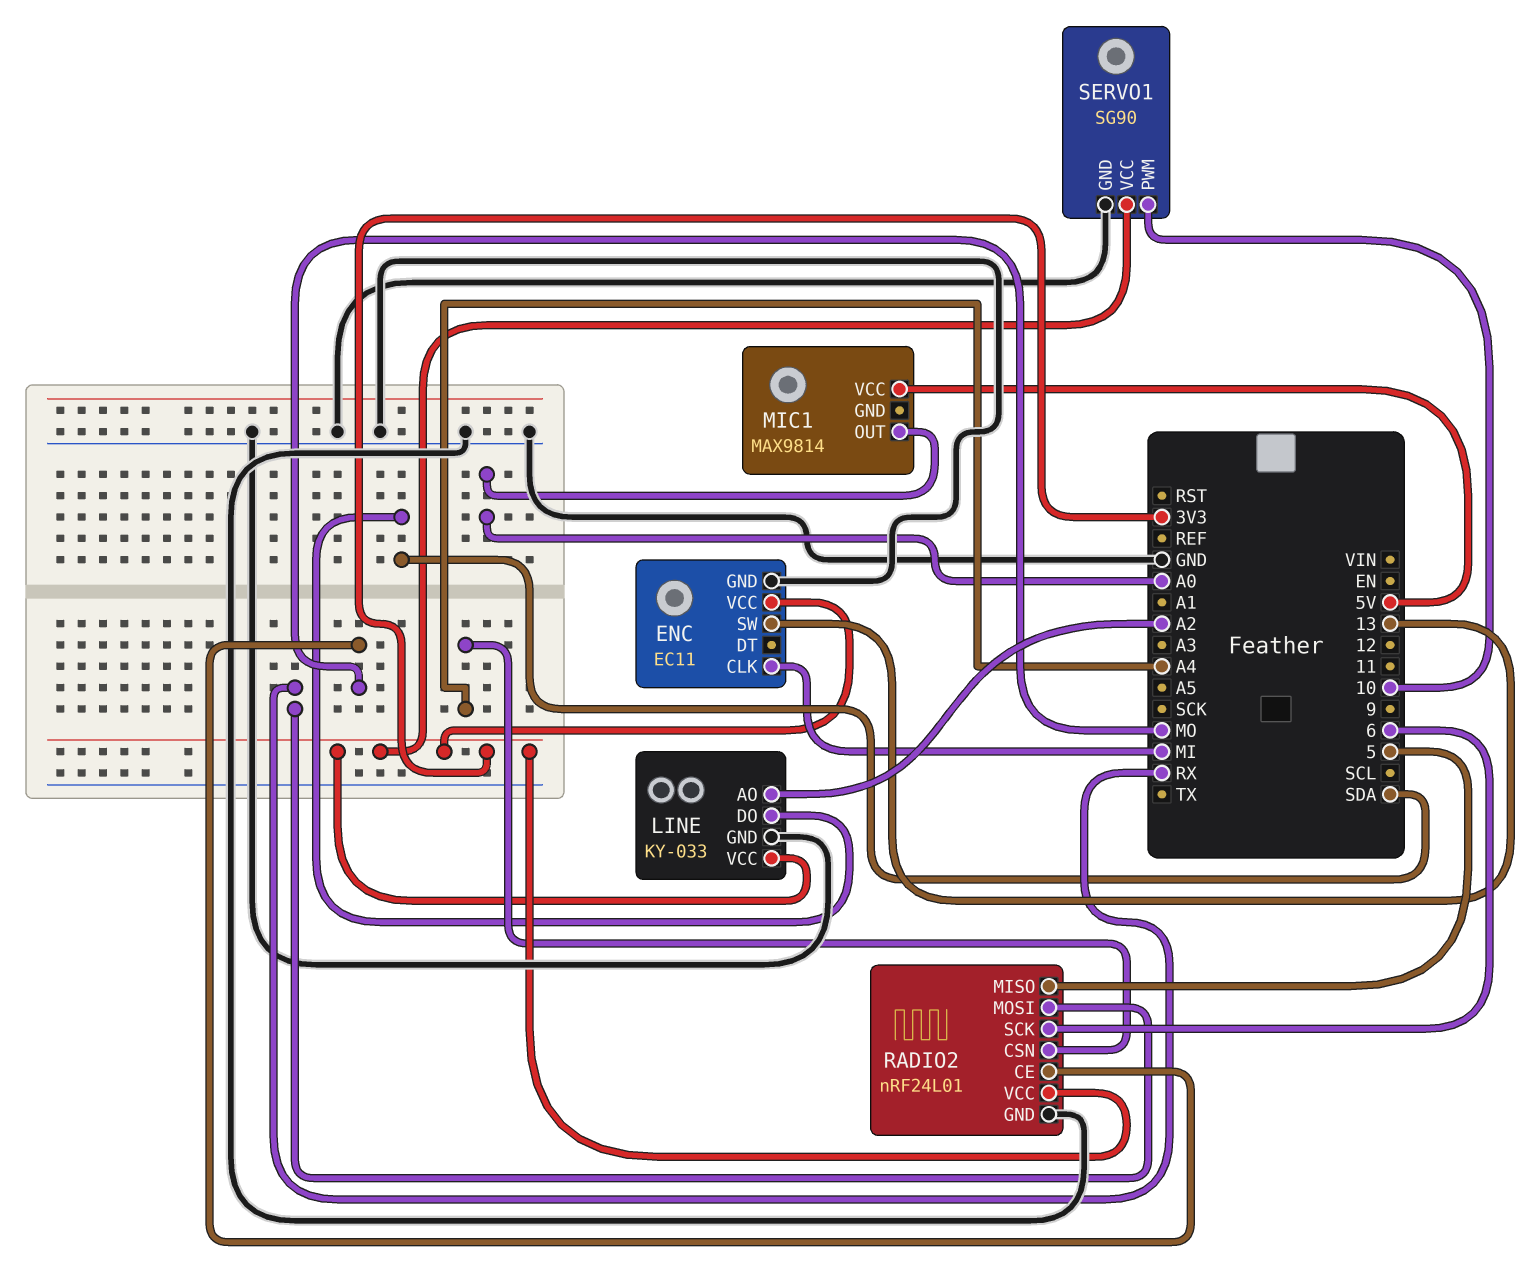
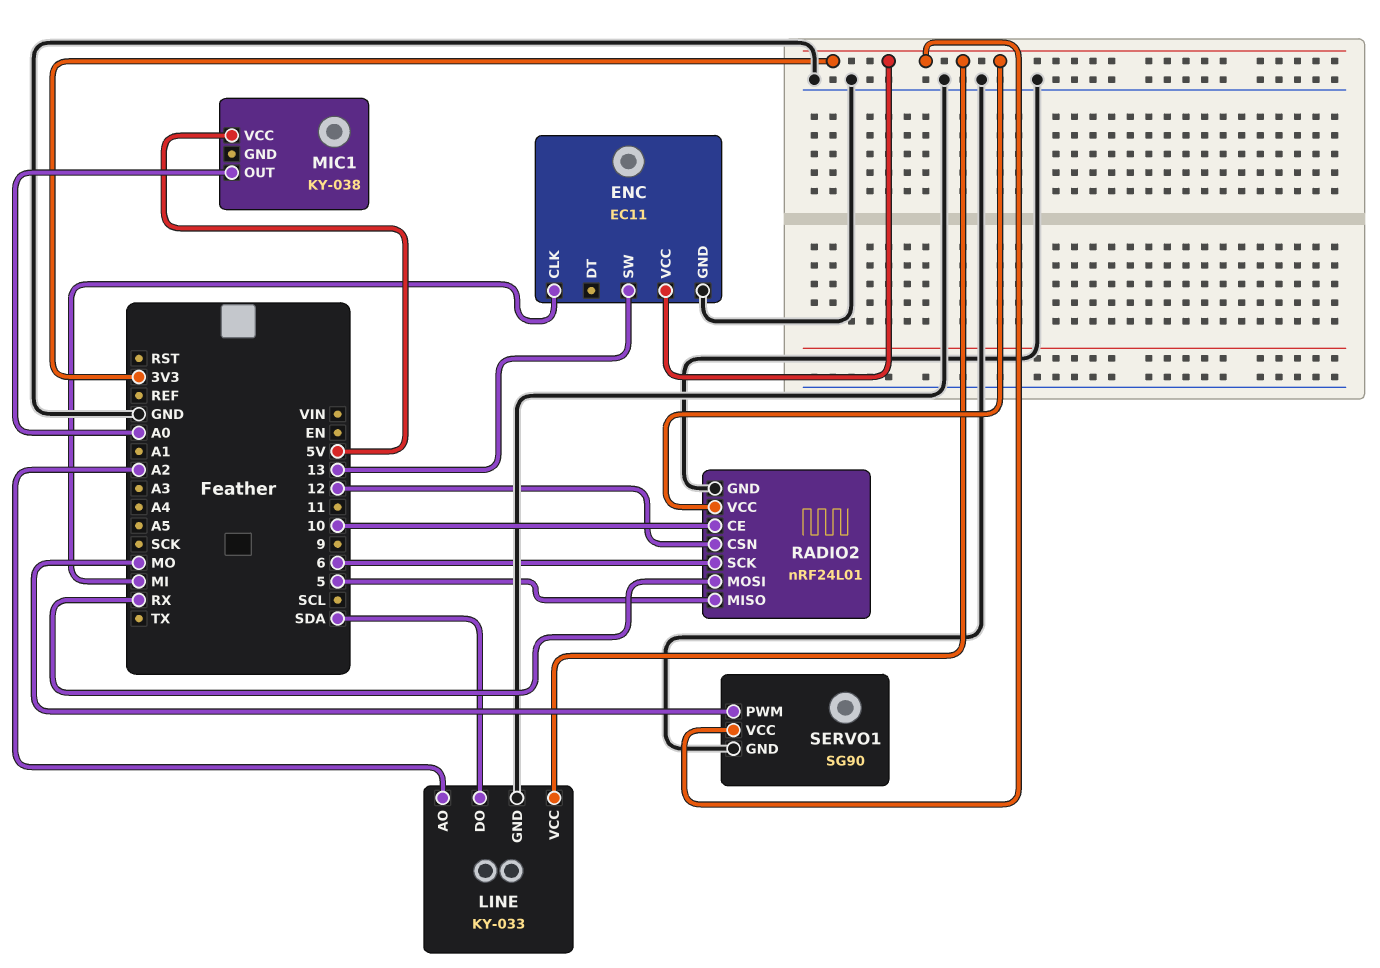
MIC1: MAX9814 -> KY-038
RADIO2 pin CE: MO -> 10
RADIO2 pin CSN: A4 -> 12
SERVO1 pin PWM: 10 -> MO

